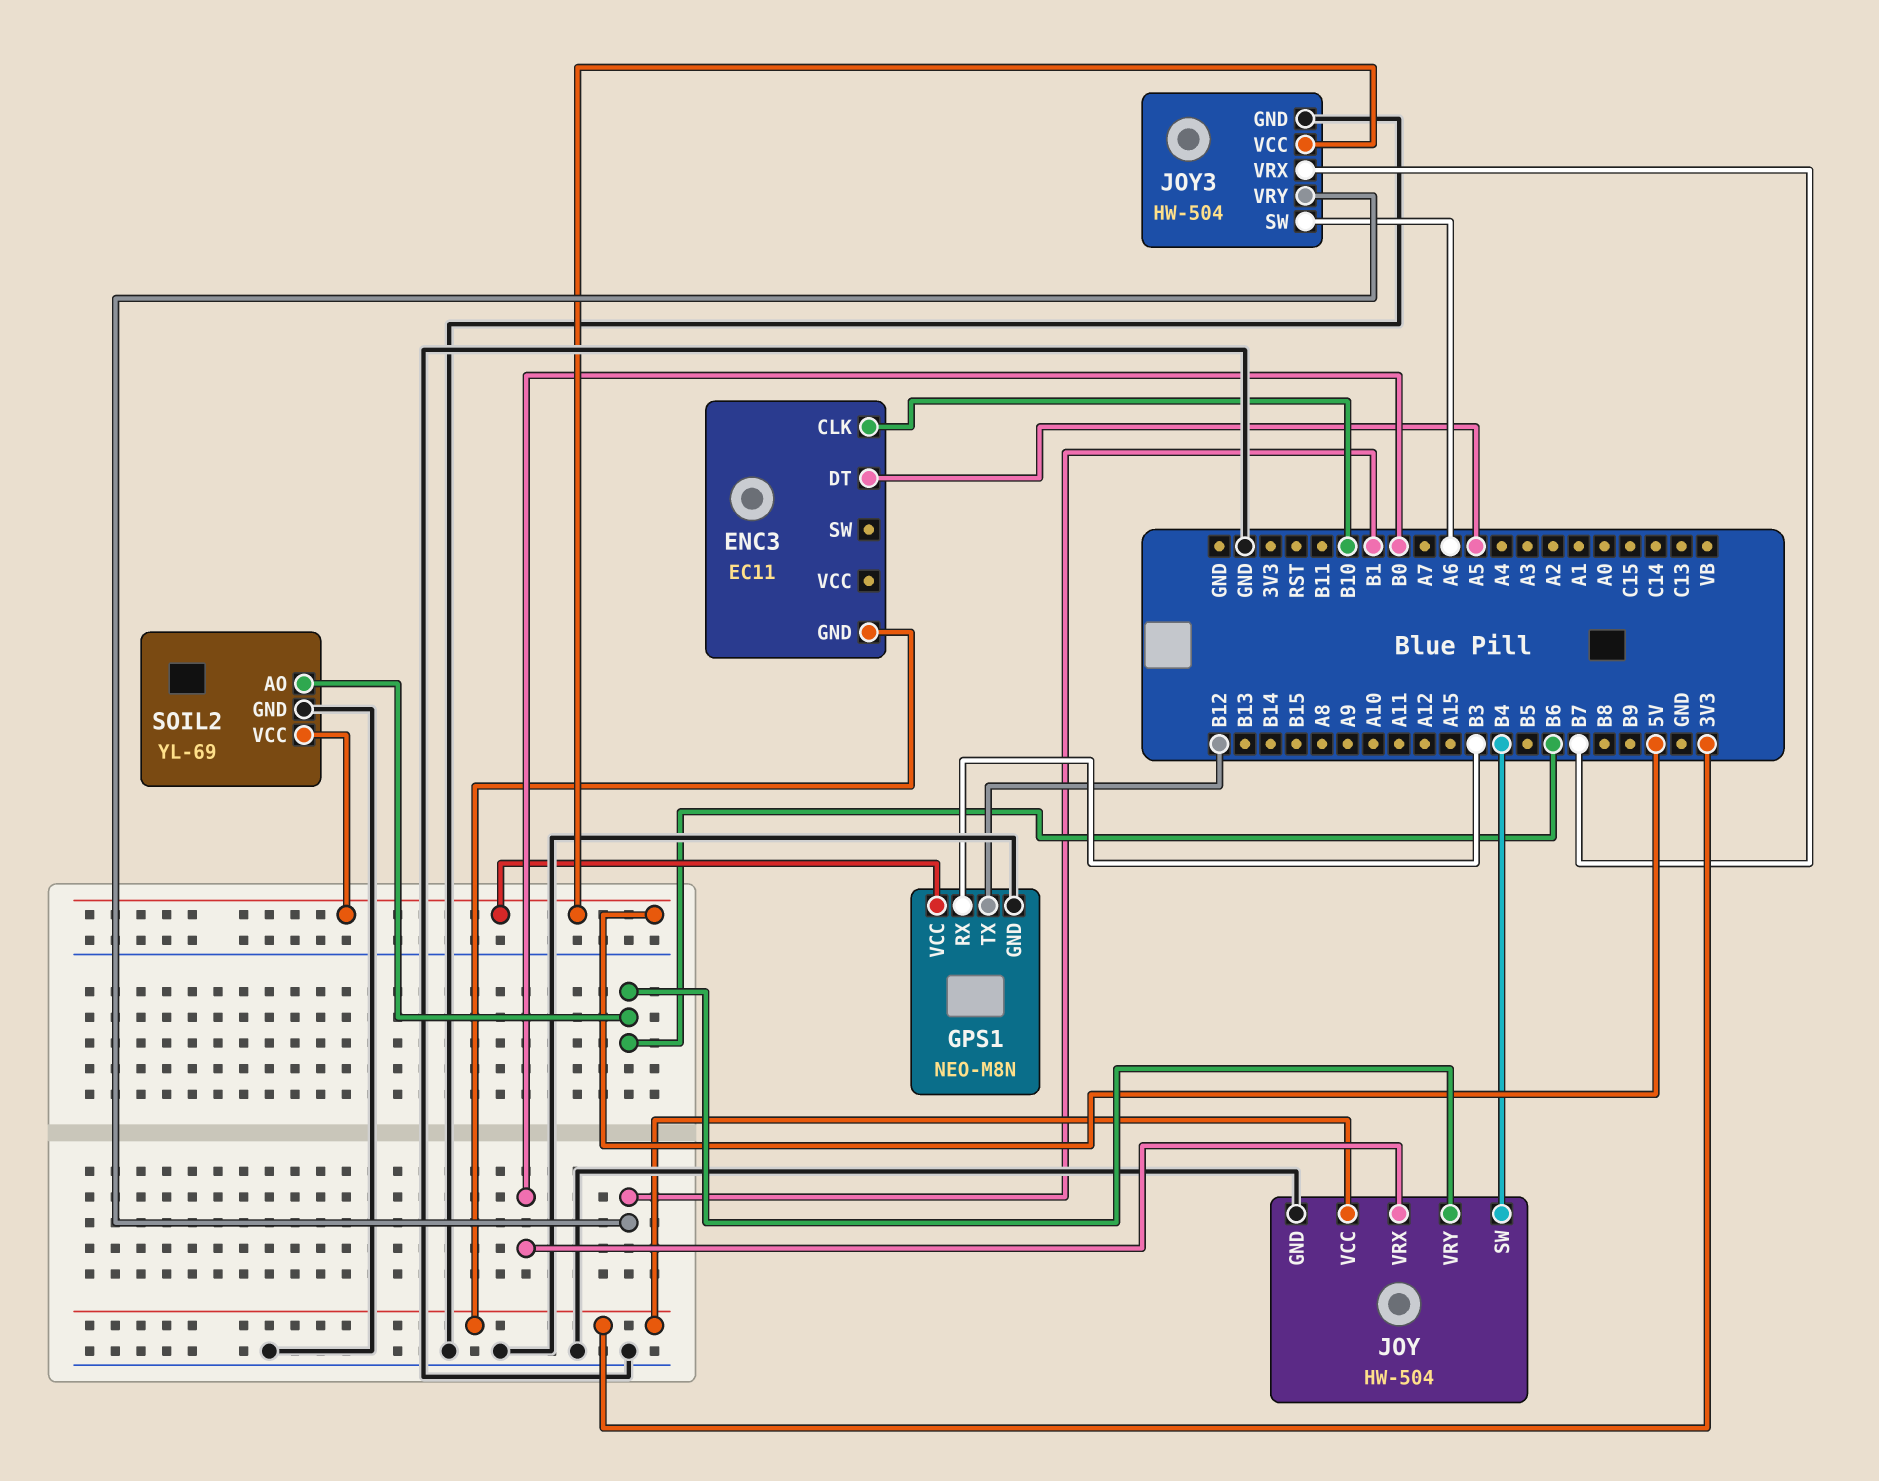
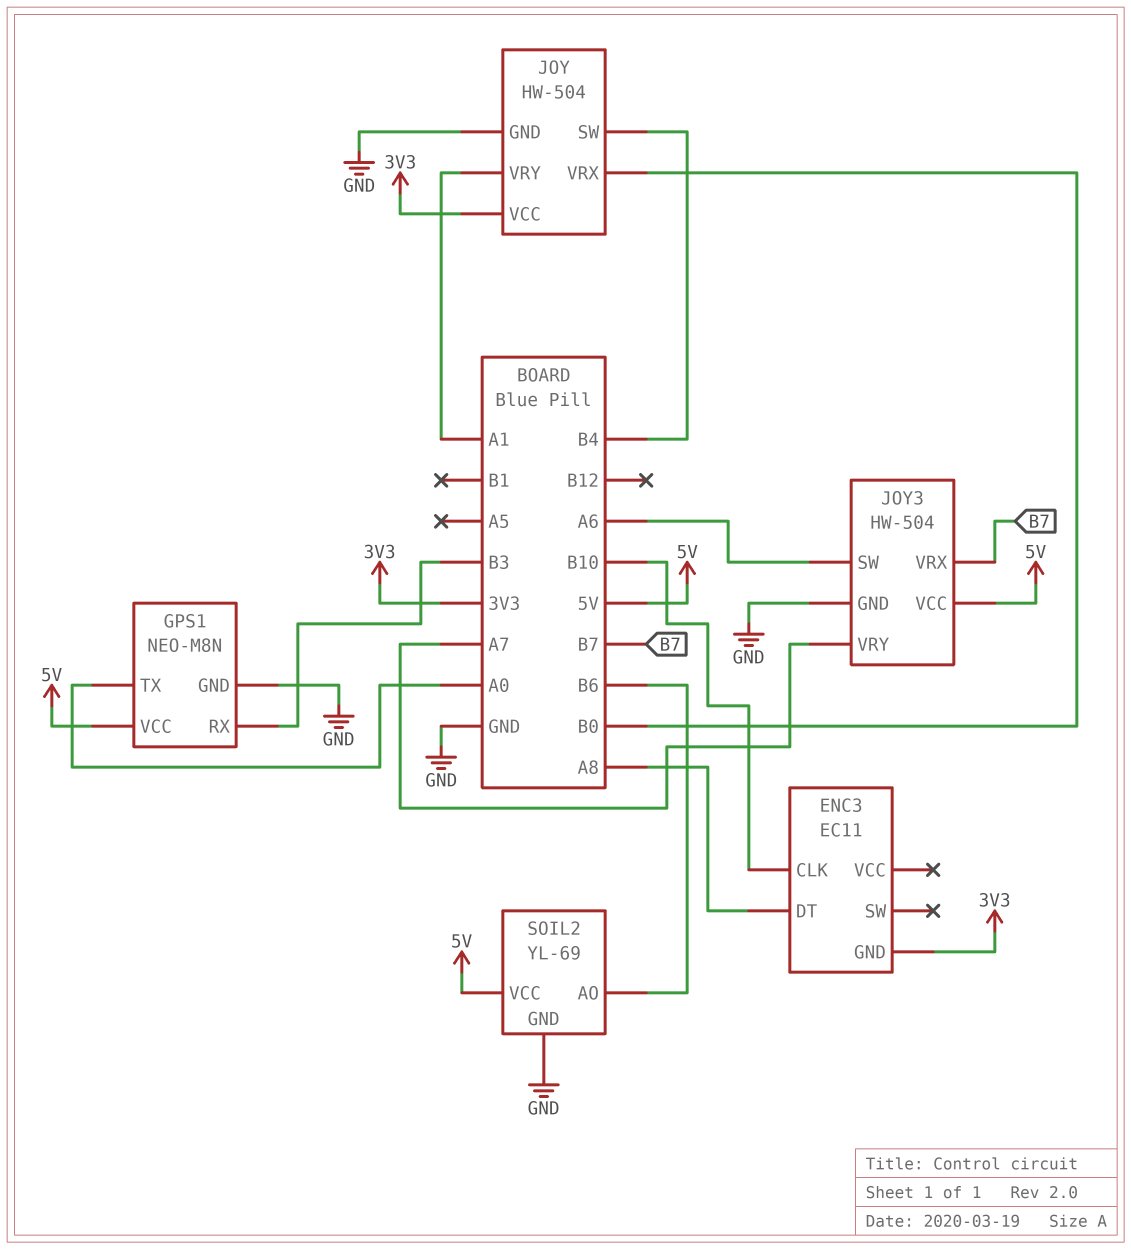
ENC3 pin DT: A5 -> A8
GPS1 pin TX: B12 -> A0
JOY pin VRY: B6 -> A1
JOY3 pin VRY: B1 -> A7

